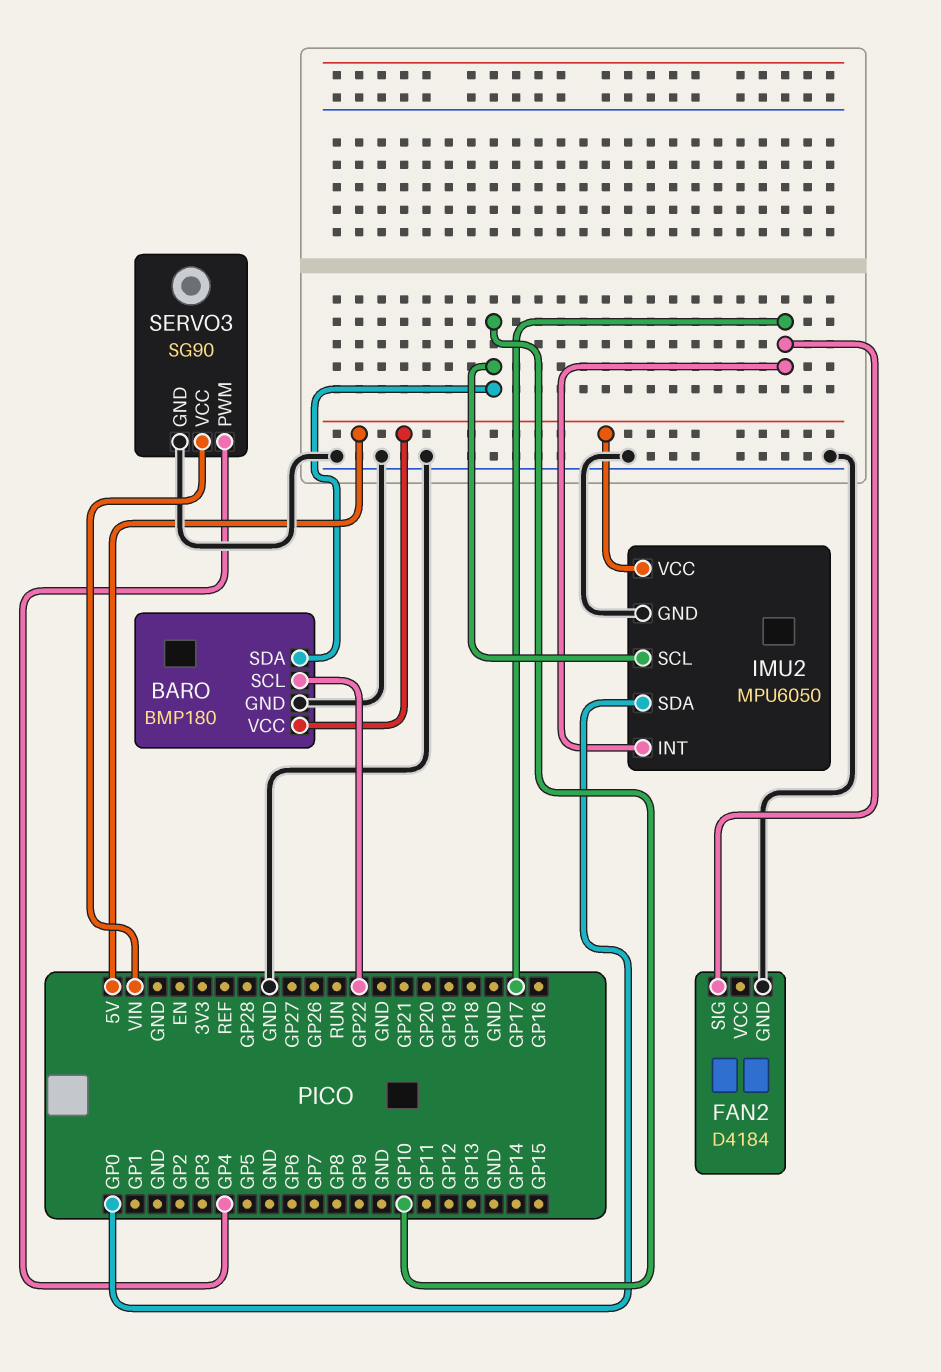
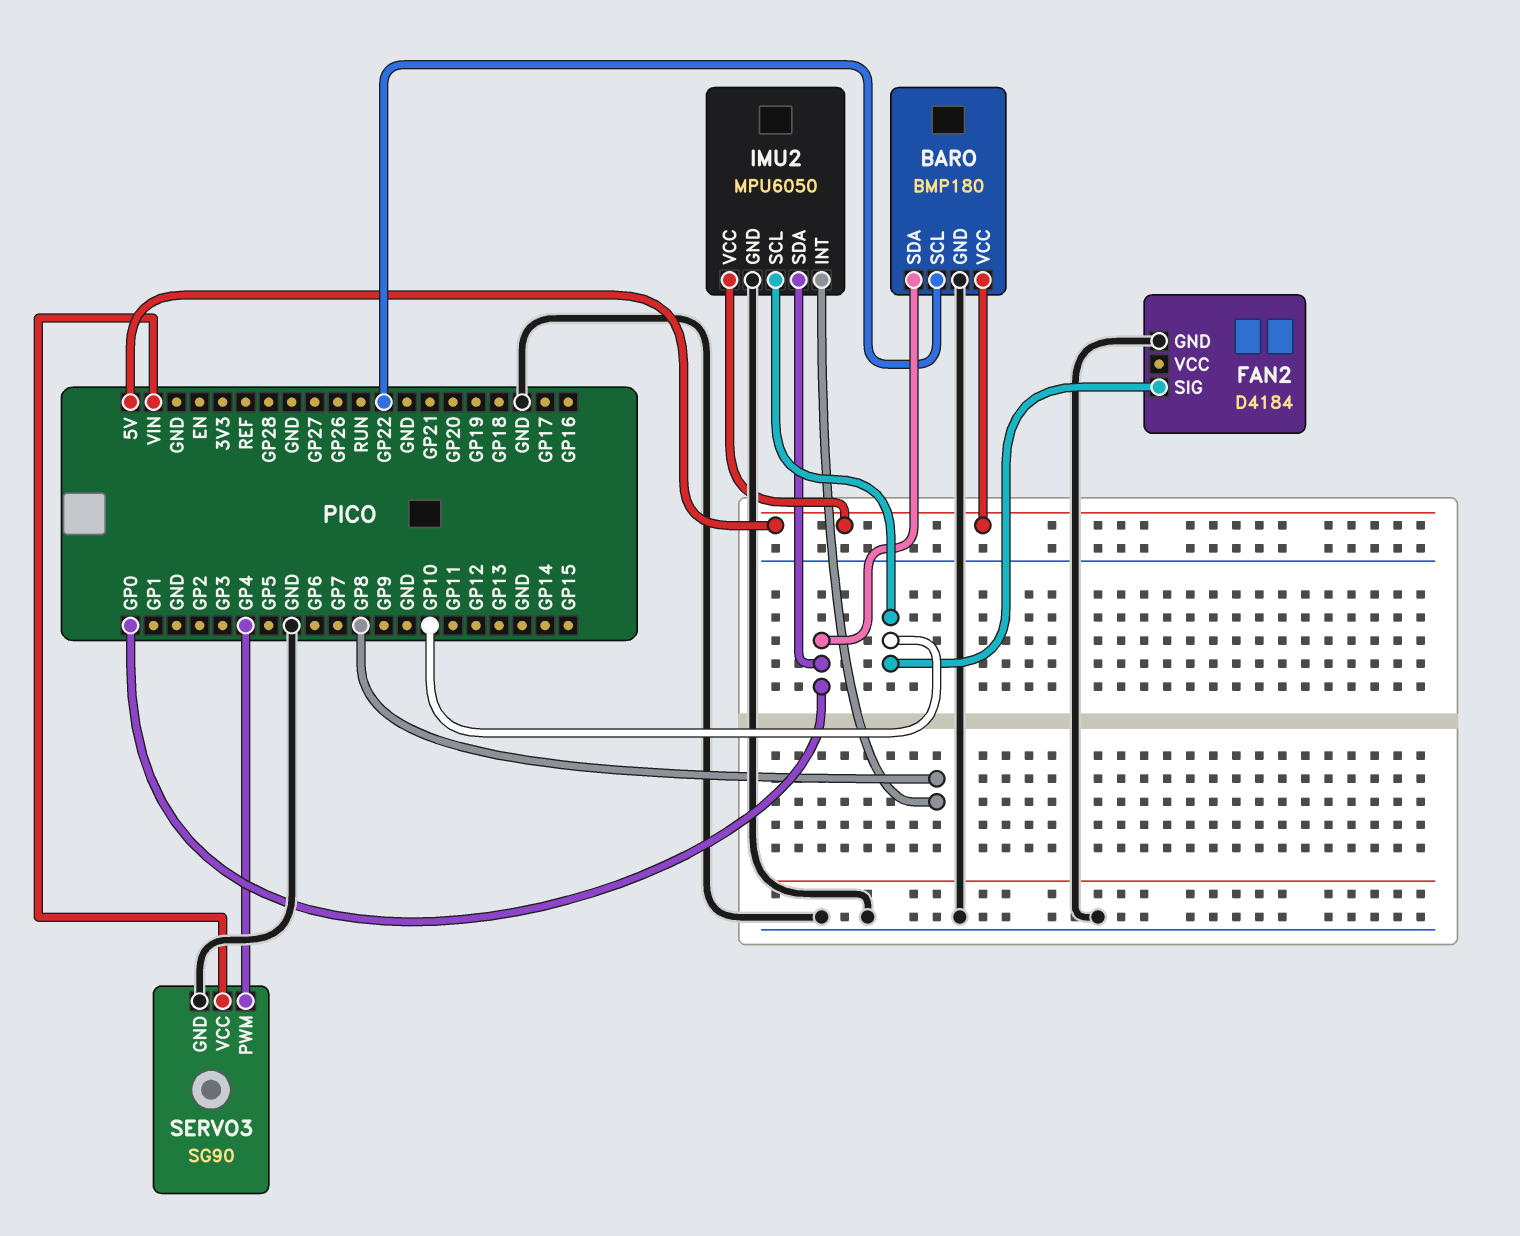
BARO pin SDA: GP10 -> GP0
FAN2 pin SIG: GP17 -> GP10
IMU2 pin INT: GP17 -> GP8

